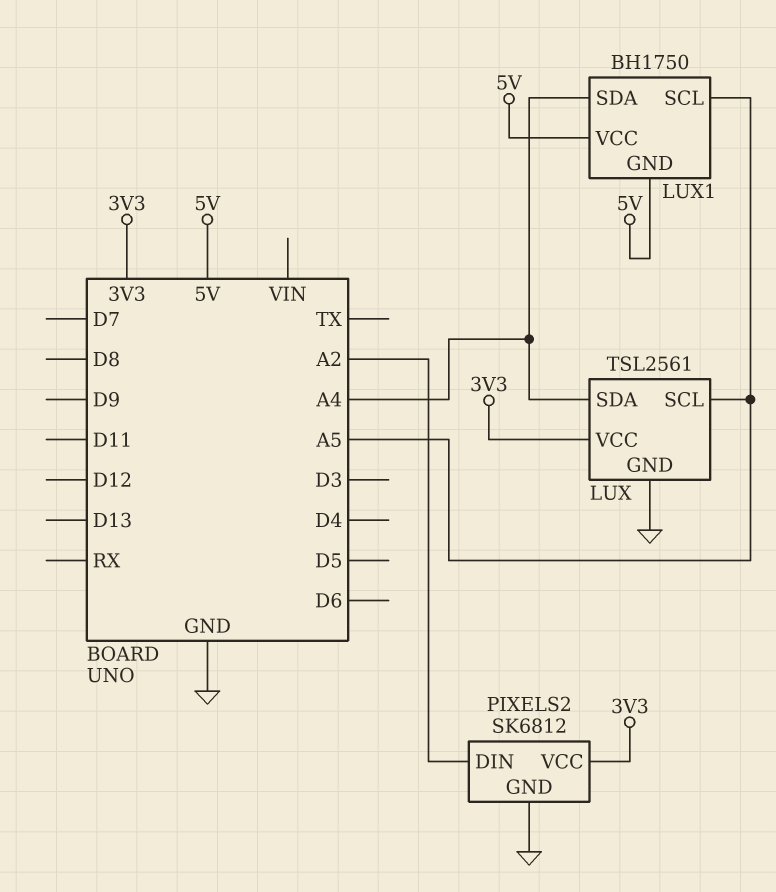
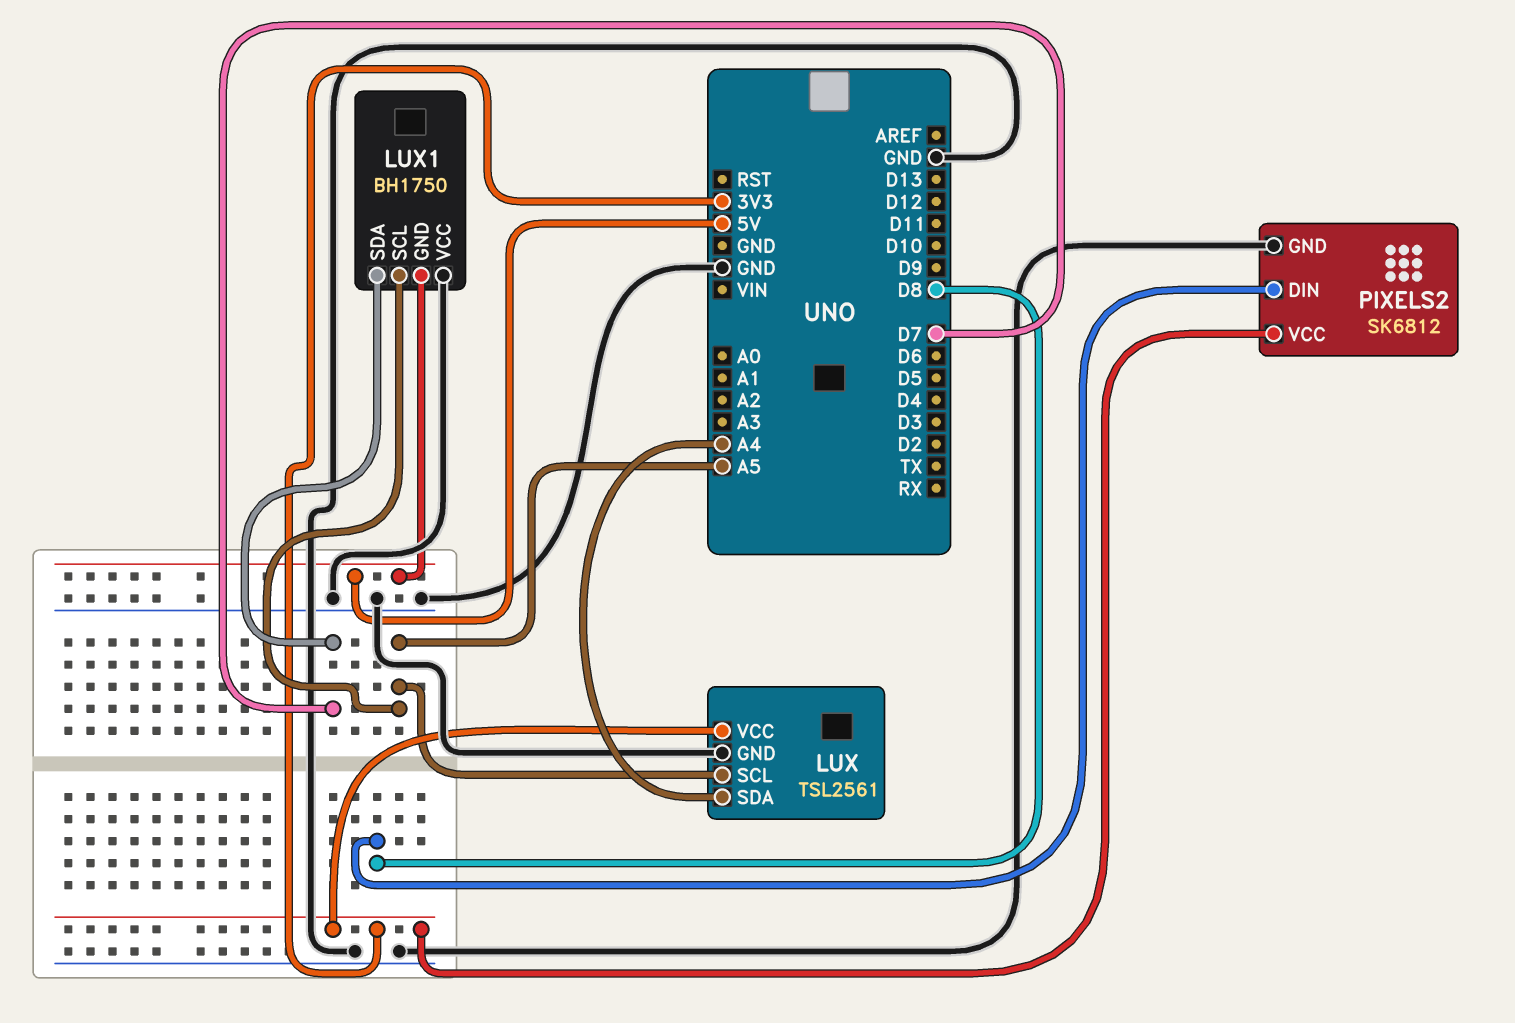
LUX1 pin SDA: A4 -> D7
LUX1 pin VCC: 5V -> GND
PIXELS2 pin DIN: A2 -> D8

